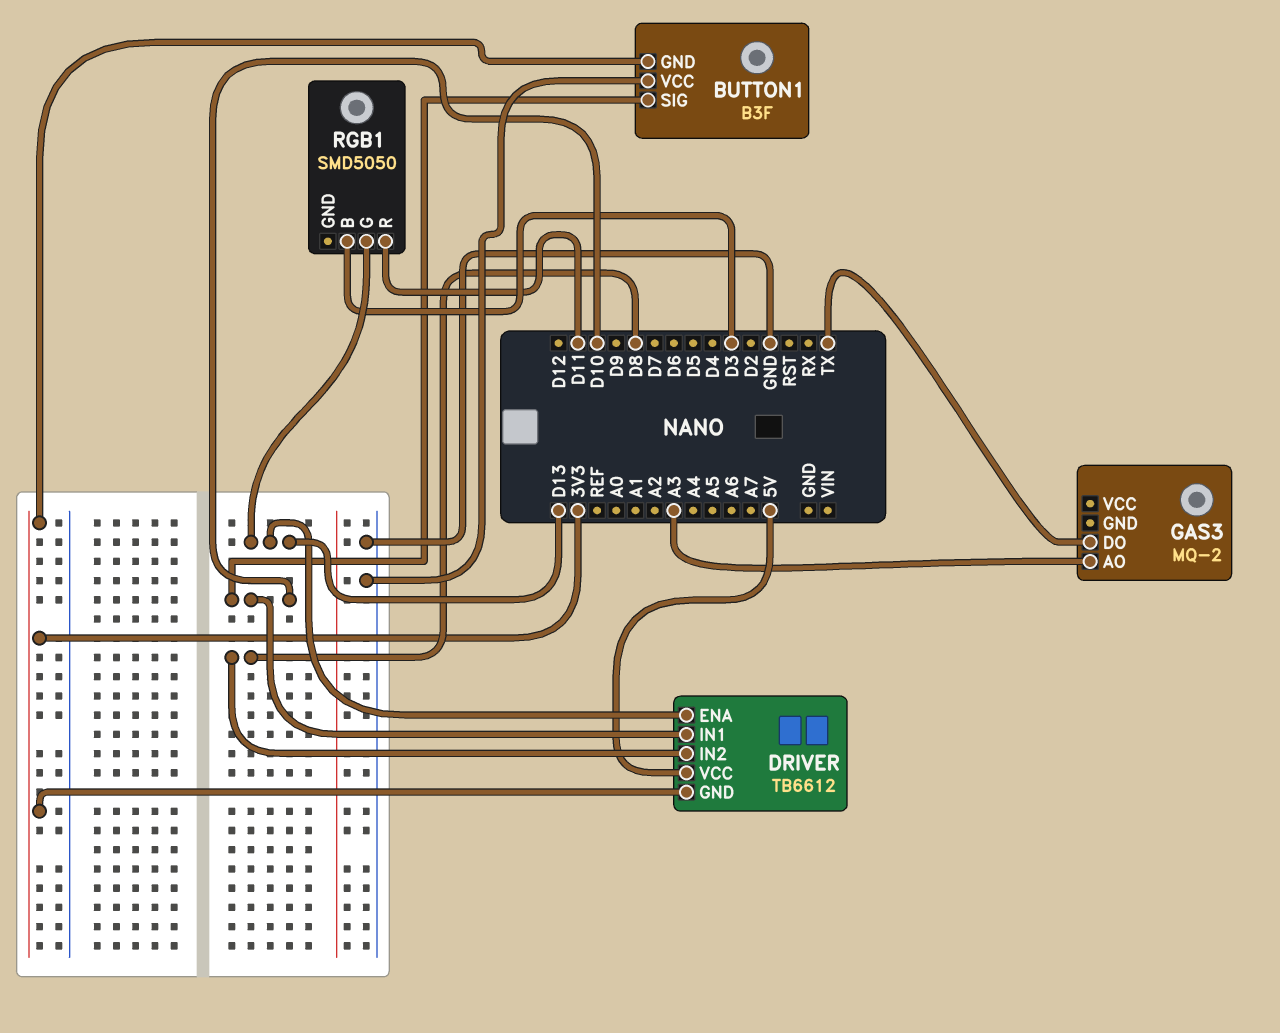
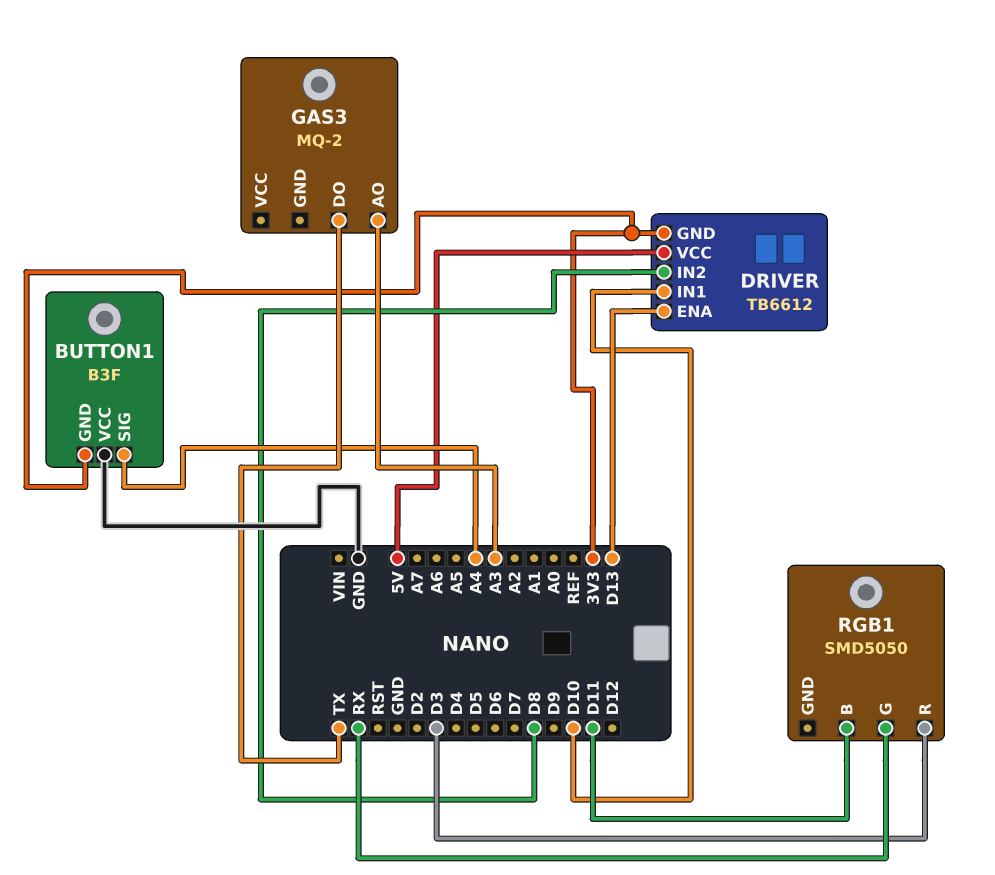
BUTTON1 pin SIG: D10 -> A4
RGB1 pin B: D3 -> D11
RGB1 pin G: D13 -> RX
RGB1 pin R: D11 -> D3

